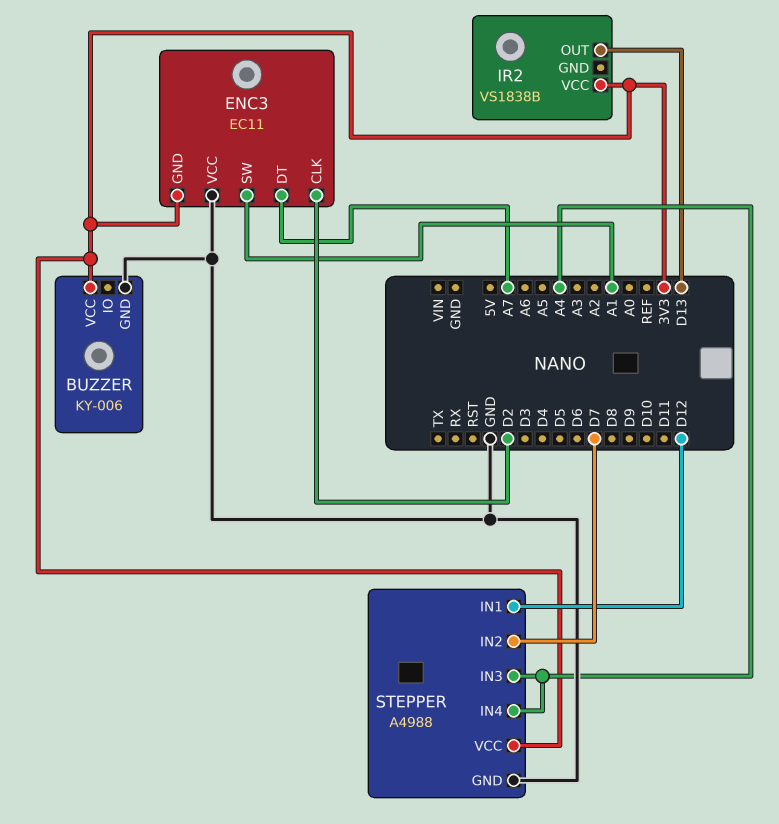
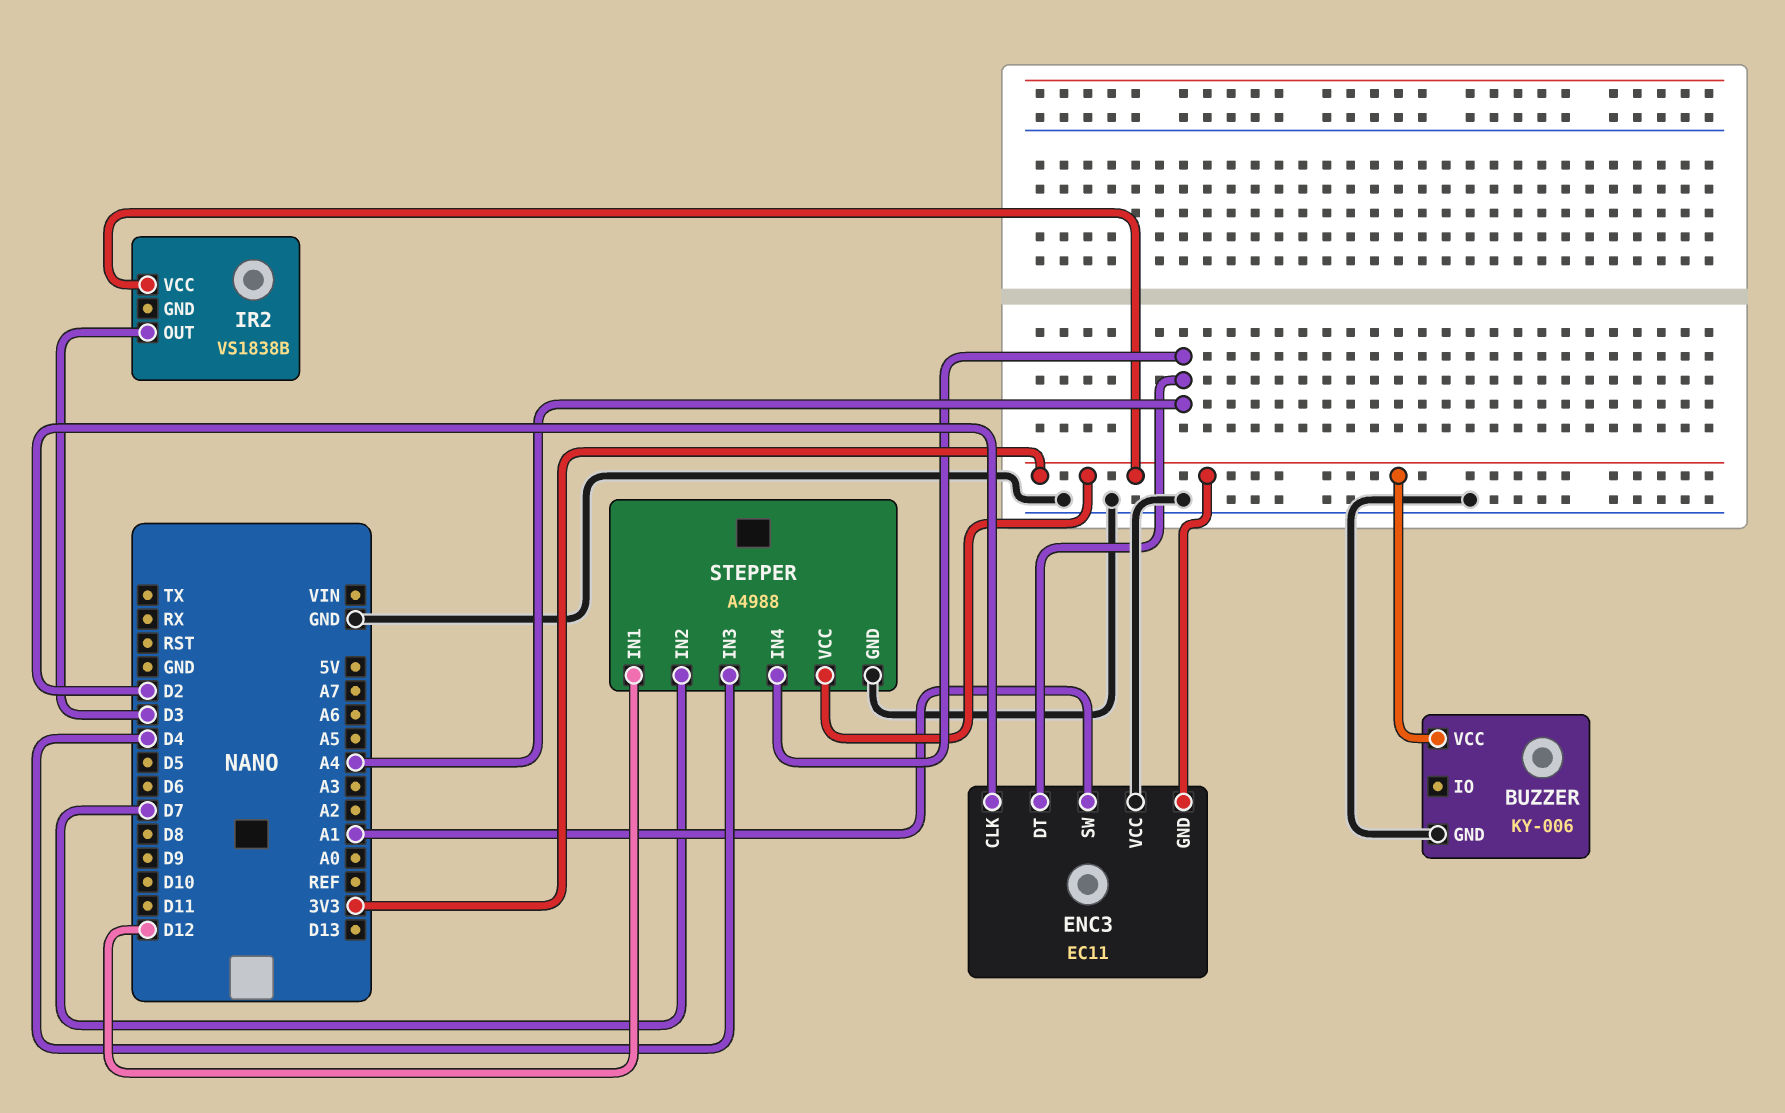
ENC3 pin DT: A7 -> A4
IR2 pin OUT: D13 -> D3
STEPPER pin IN3: A4 -> D4

